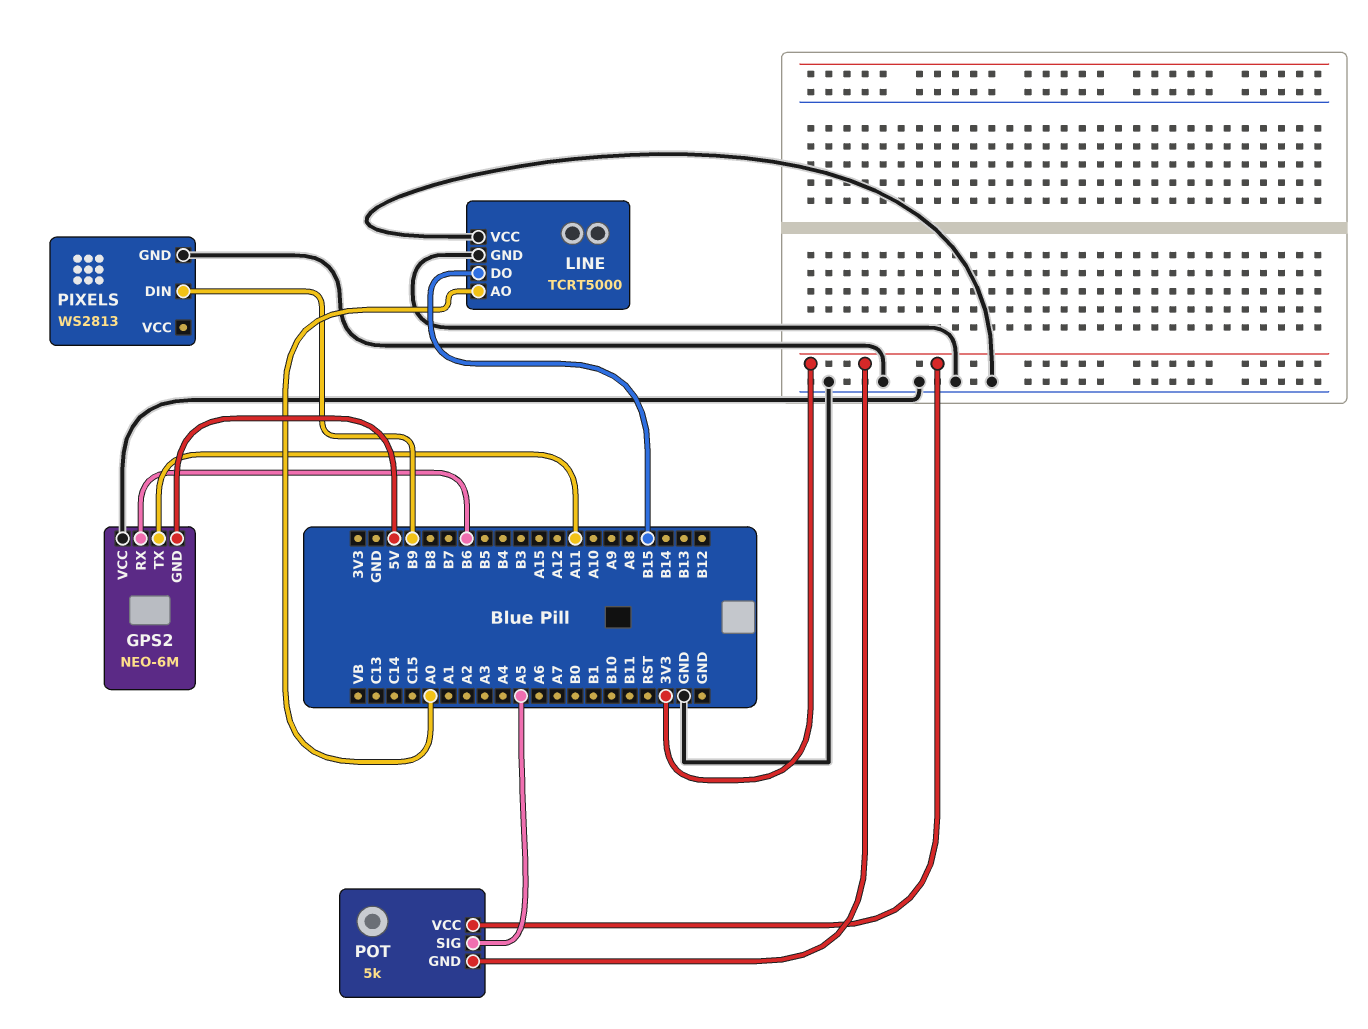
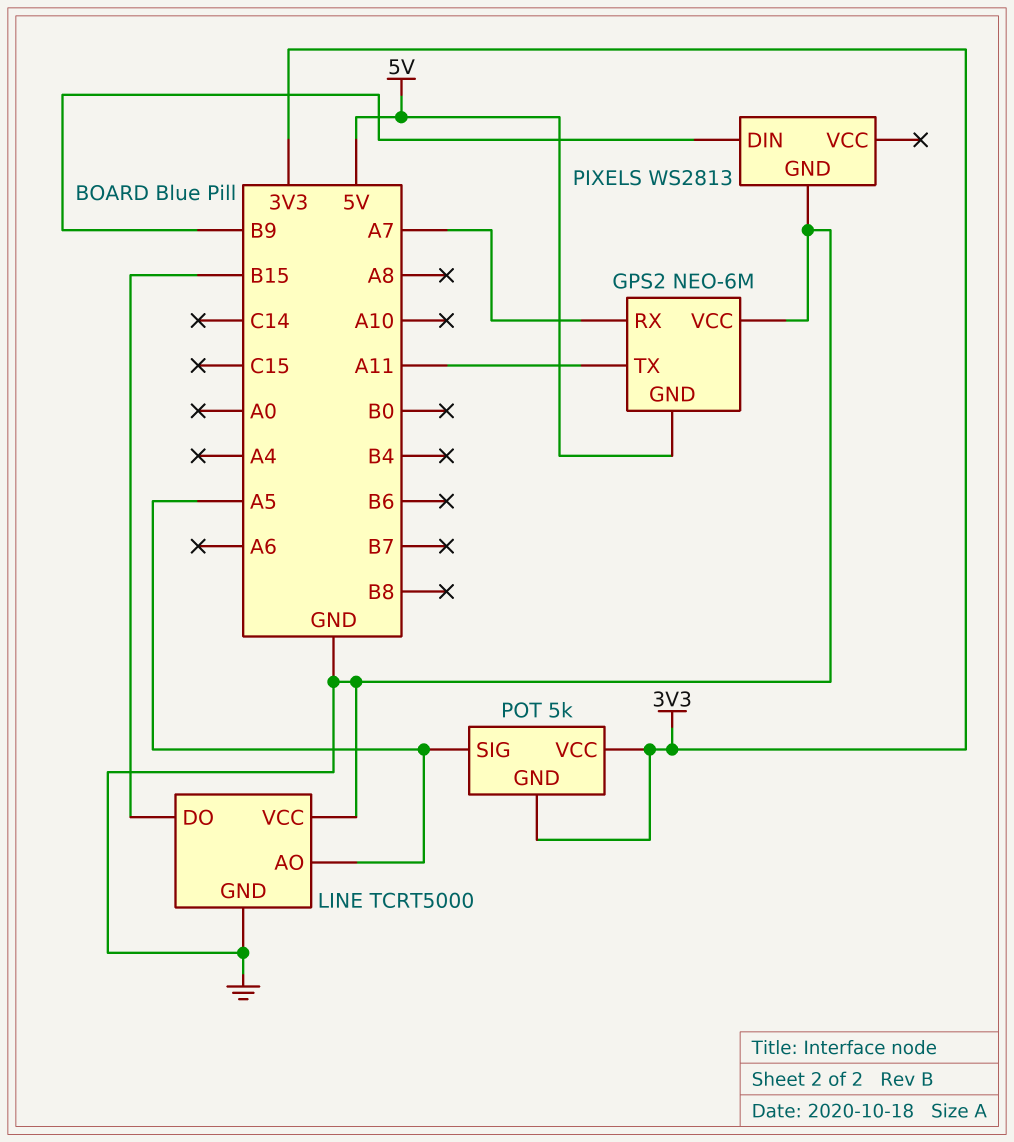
GPS2 pin RX: B6 -> A7
LINE pin AO: A0 -> A5

